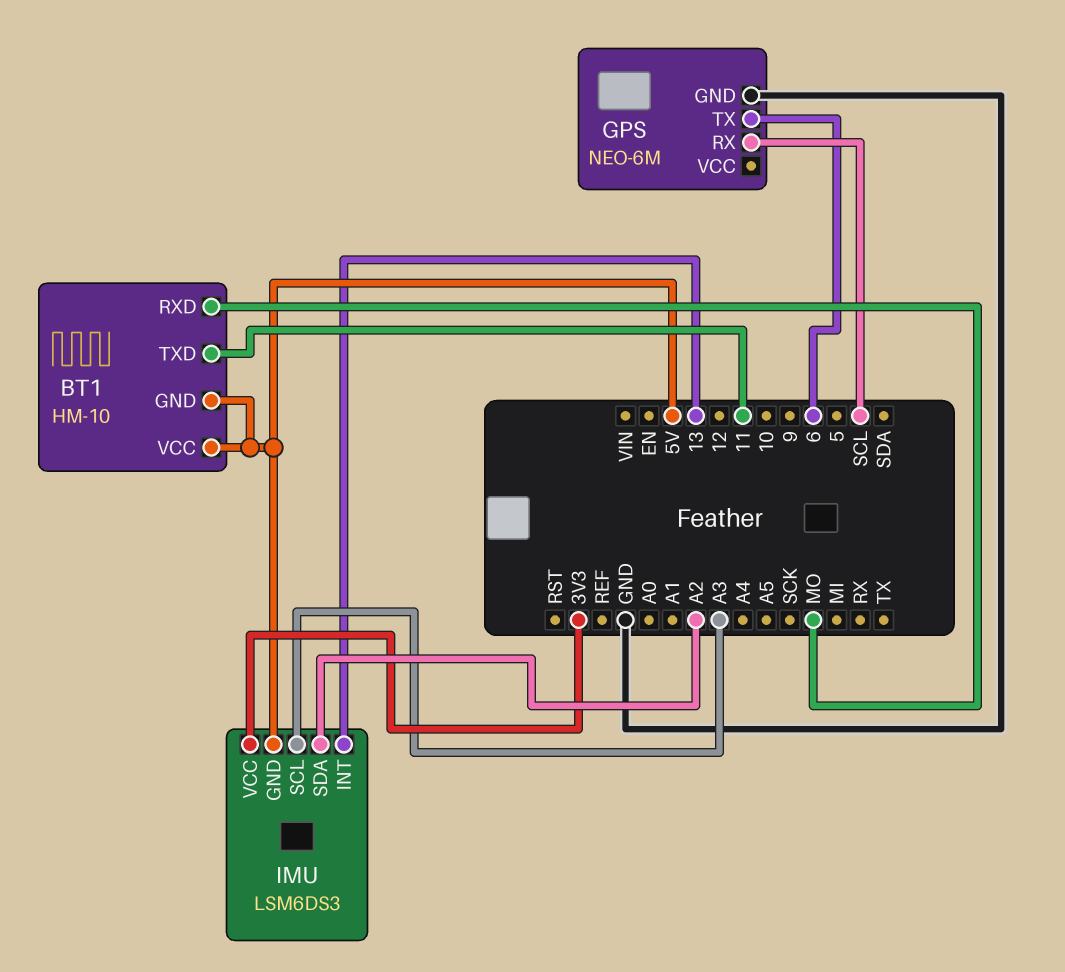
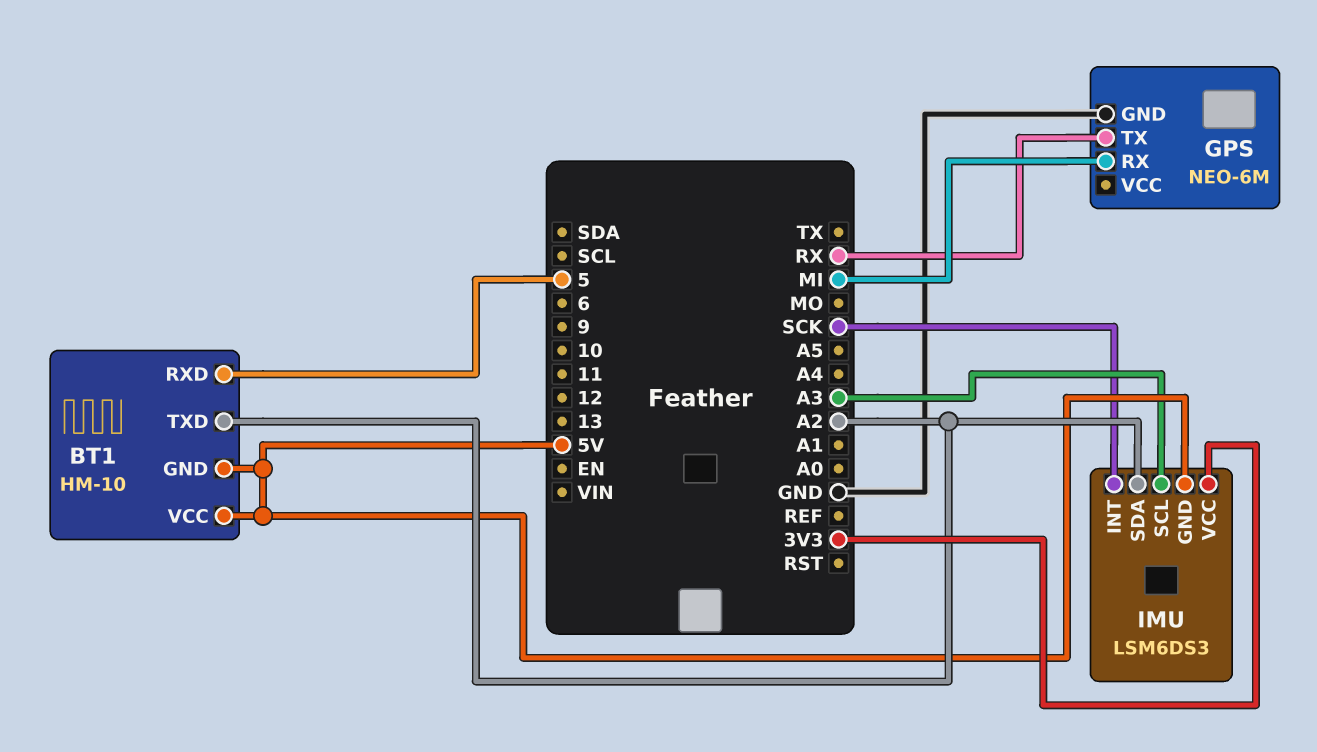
BT1 pin RXD: MO -> 5
BT1 pin TXD: 11 -> A2
GPS pin RX: SCL -> MI
GPS pin TX: 6 -> RX
IMU pin INT: 13 -> SCK

